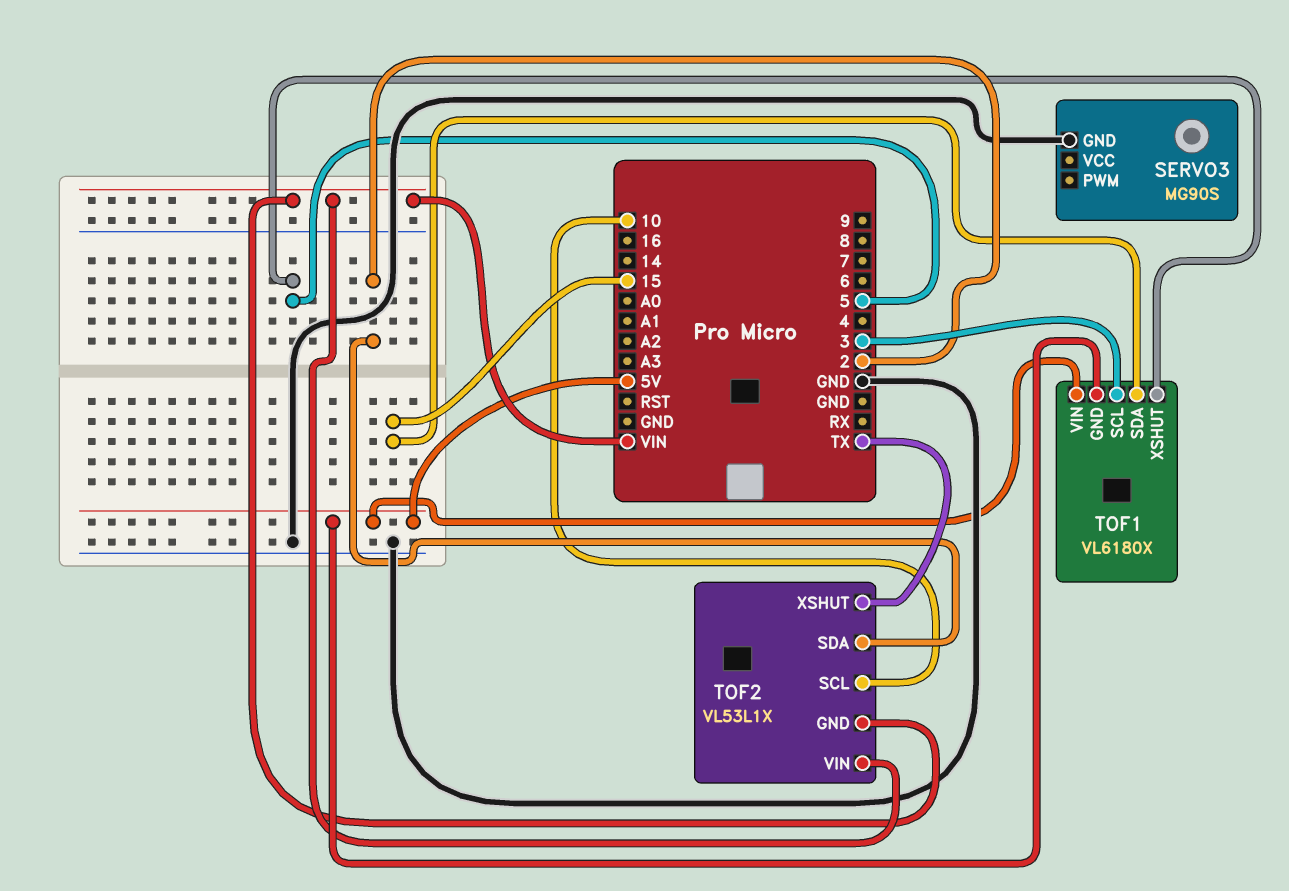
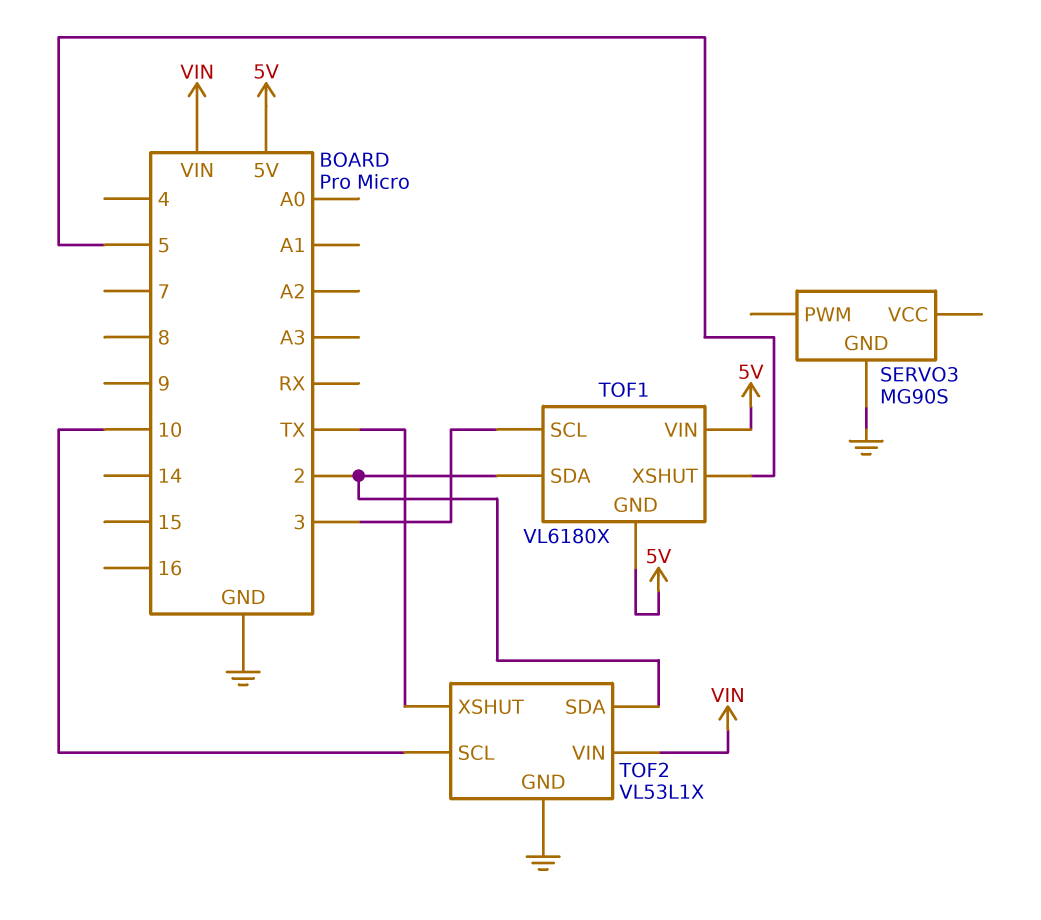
TOF1 pin SDA: 15 -> 2
TOF2 pin GND: VIN -> GND

